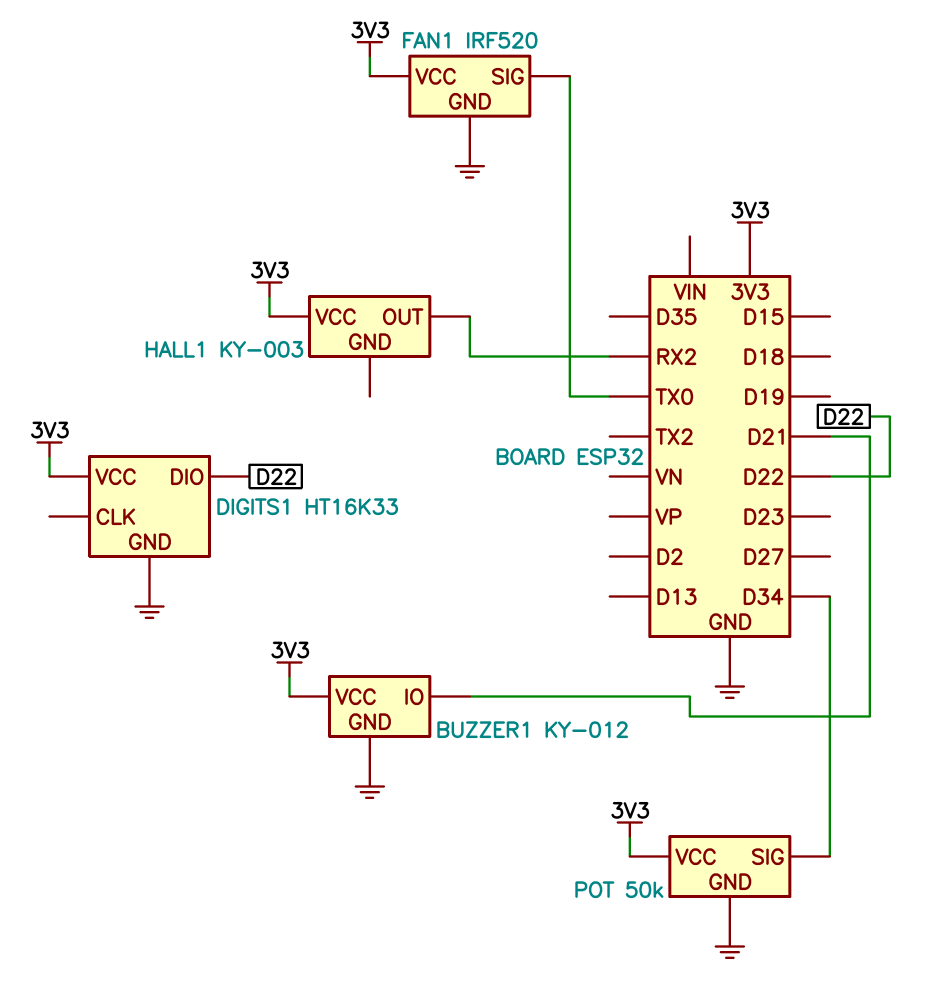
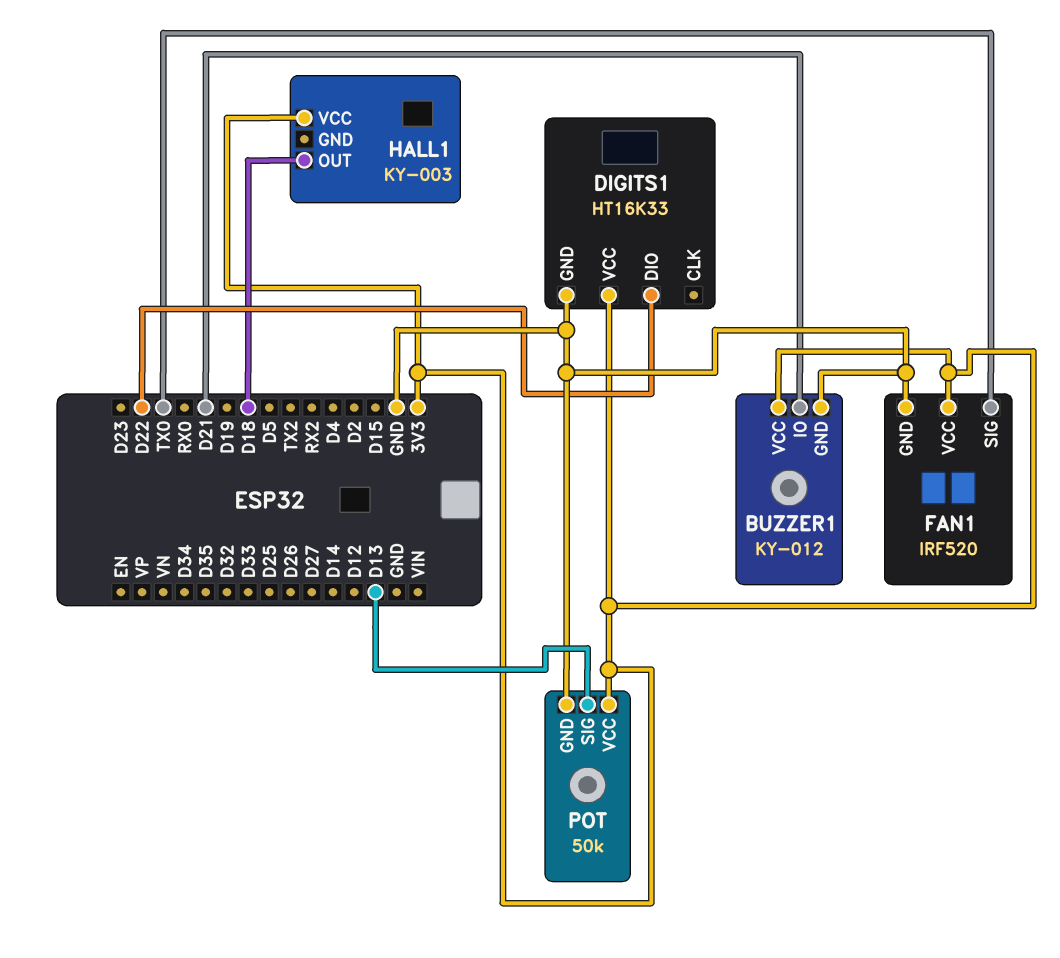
HALL1 pin OUT: RX2 -> D18
POT pin SIG: D34 -> D13

